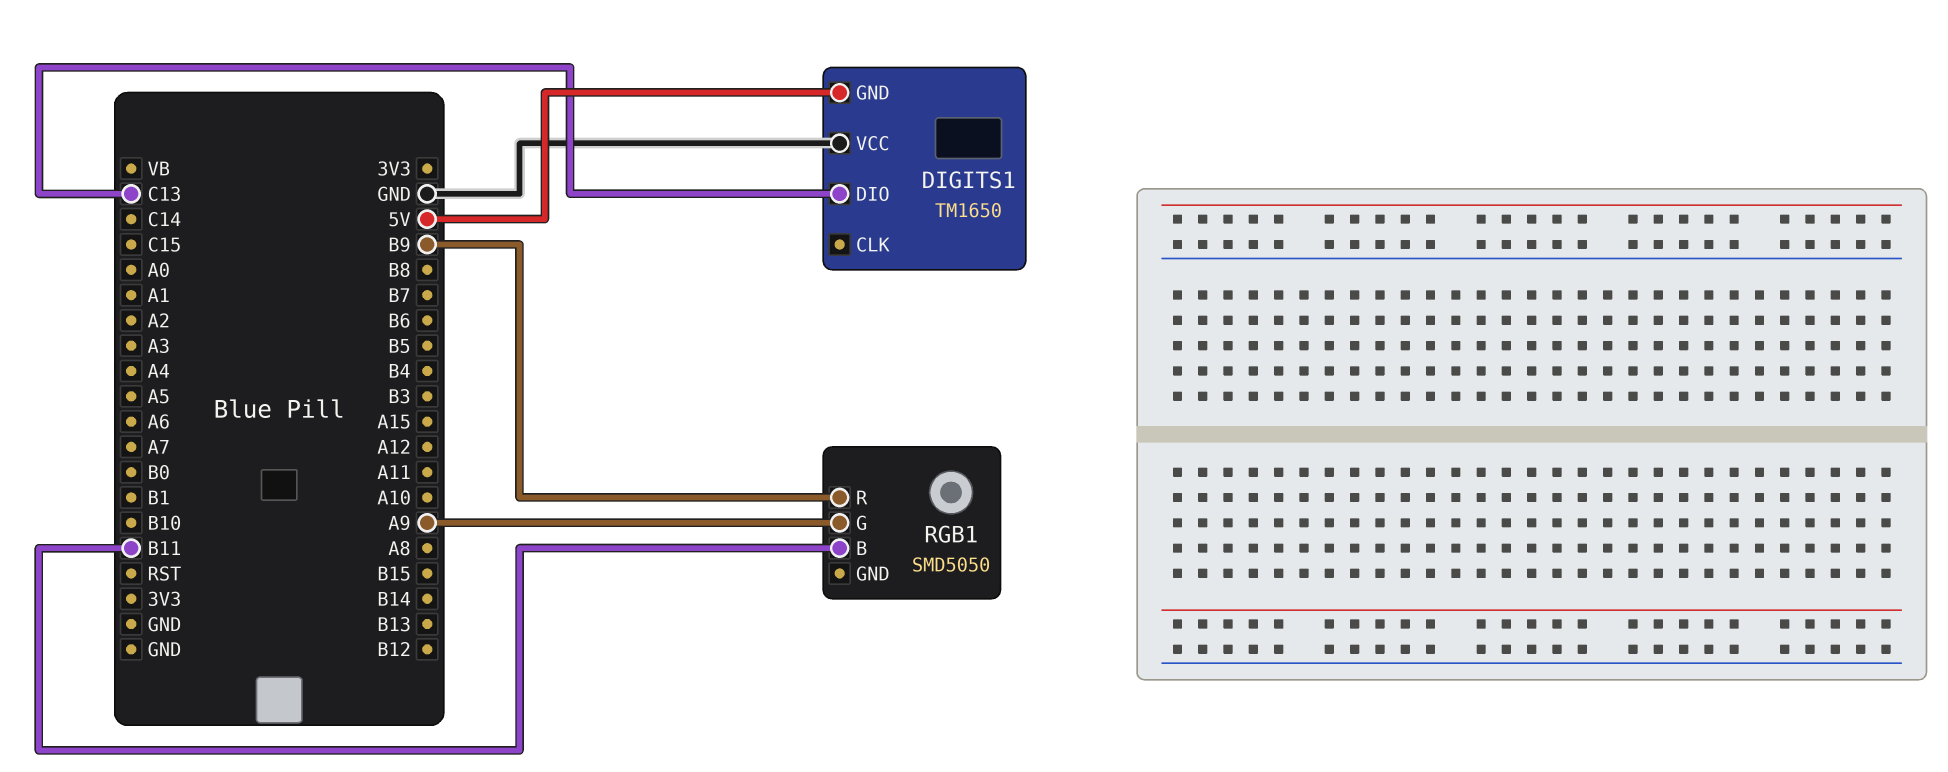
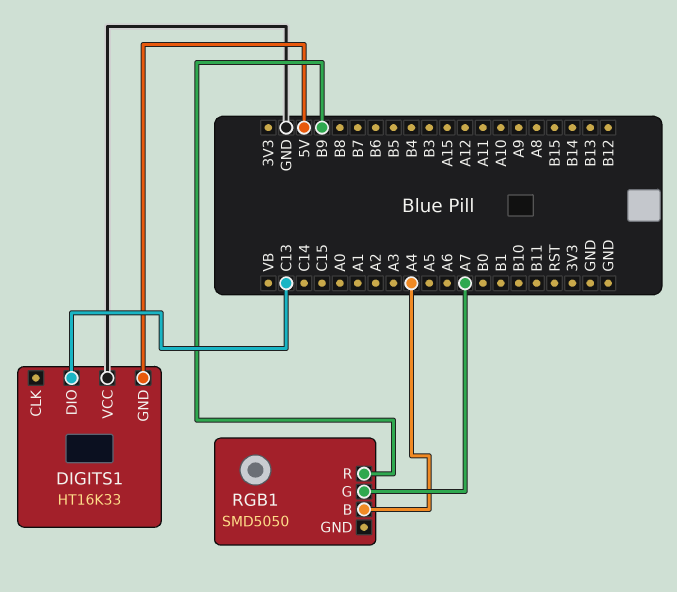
DIGITS1: TM1650 -> HT16K33
RGB1 pin B: B11 -> A4
RGB1 pin G: A9 -> A7

